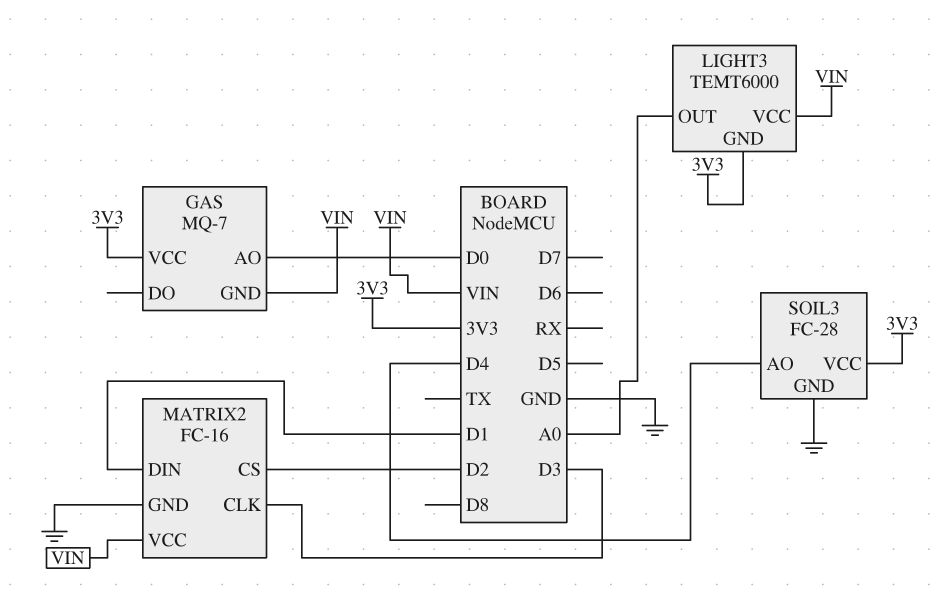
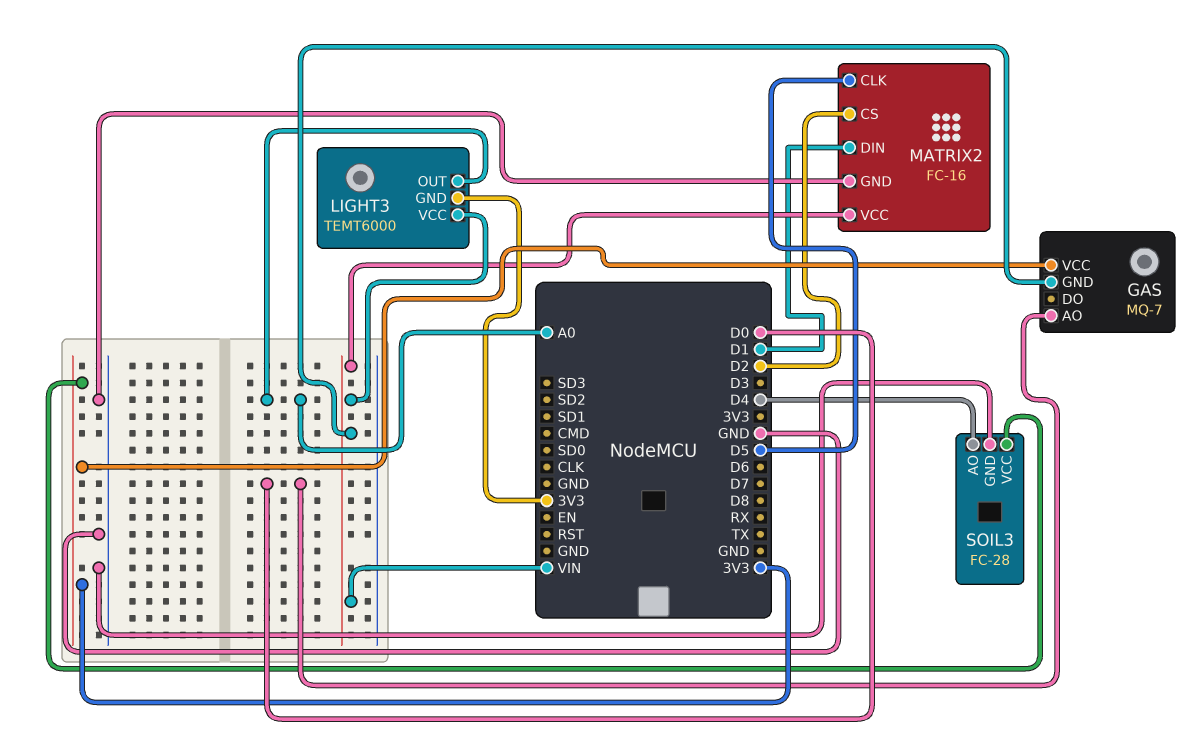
MATRIX2 pin CLK: D3 -> D5

